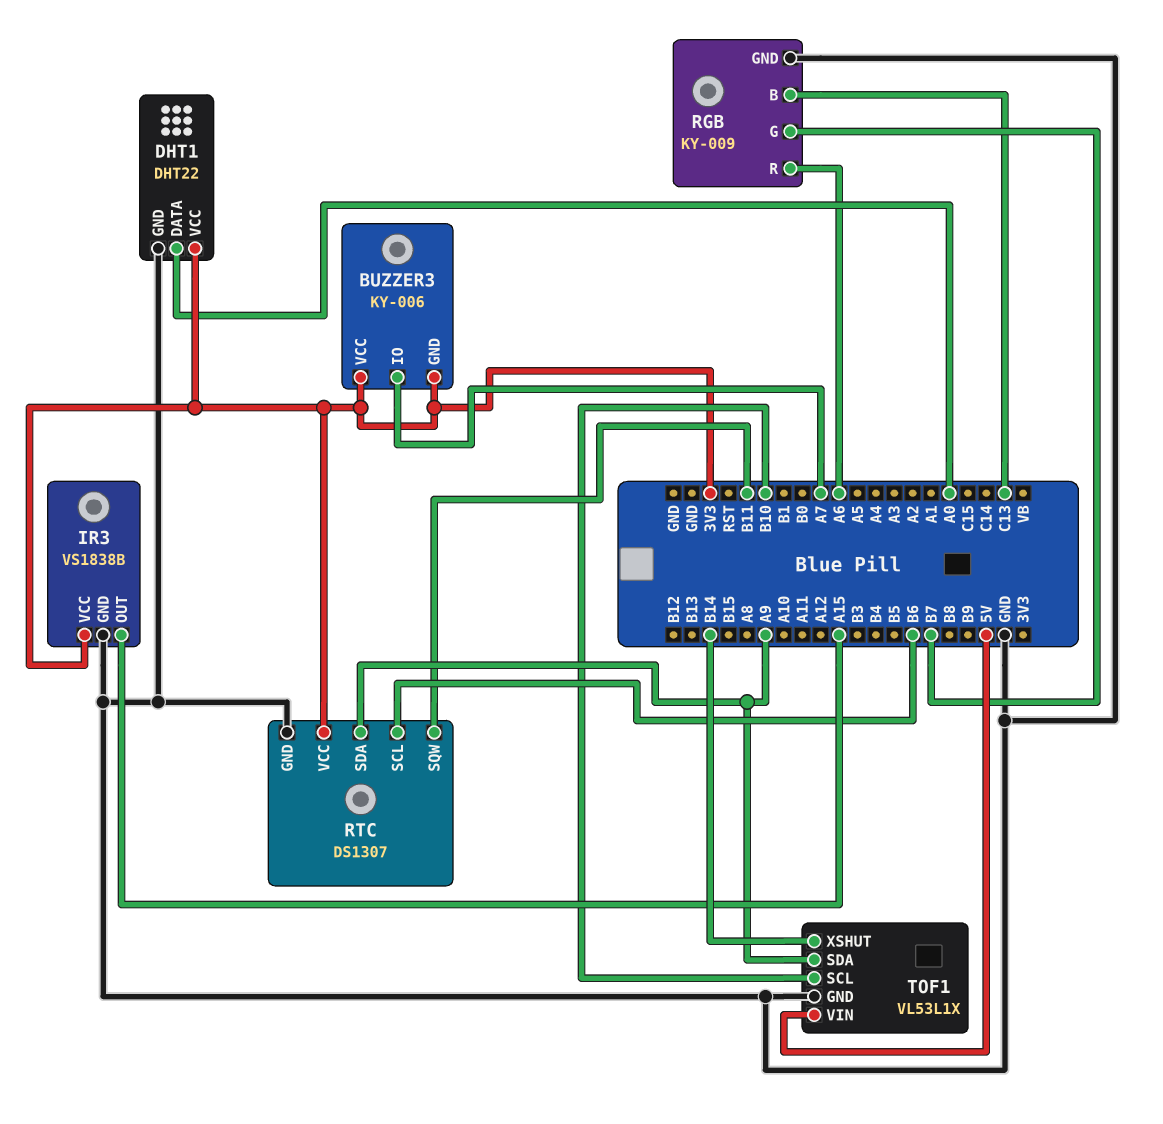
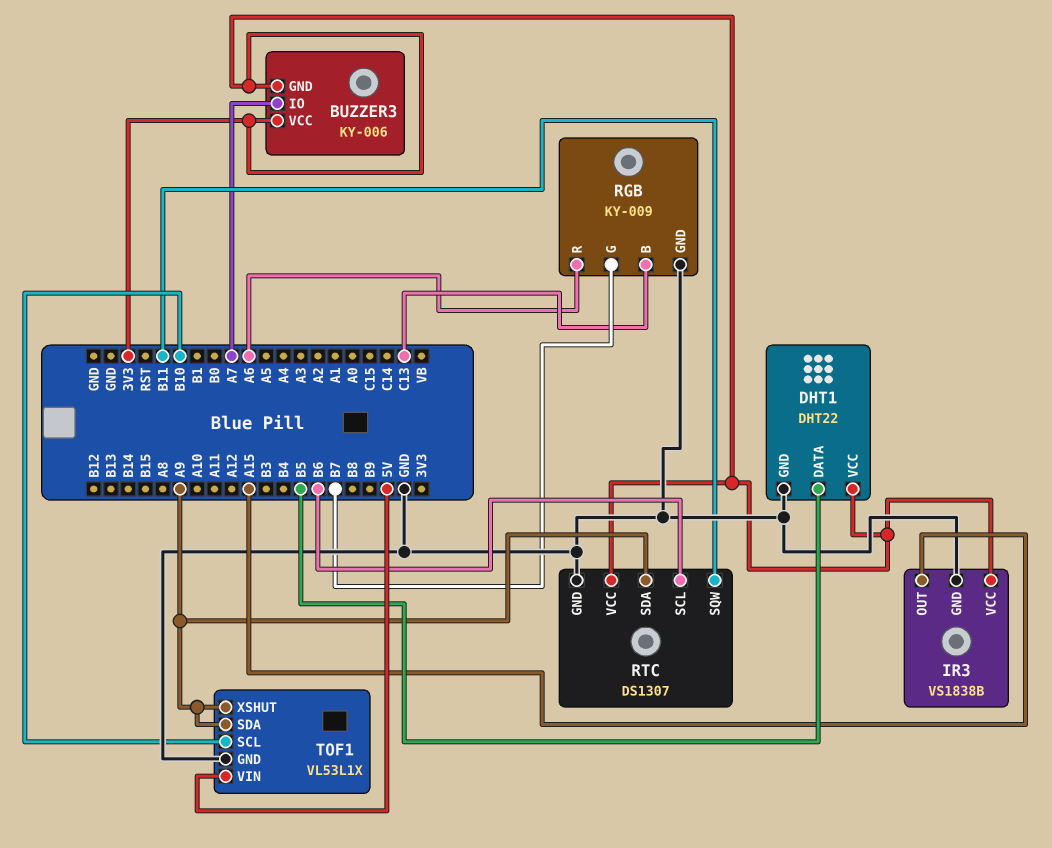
DHT1 pin DATA: A0 -> B5
TOF1 pin XSHUT: B14 -> A9

